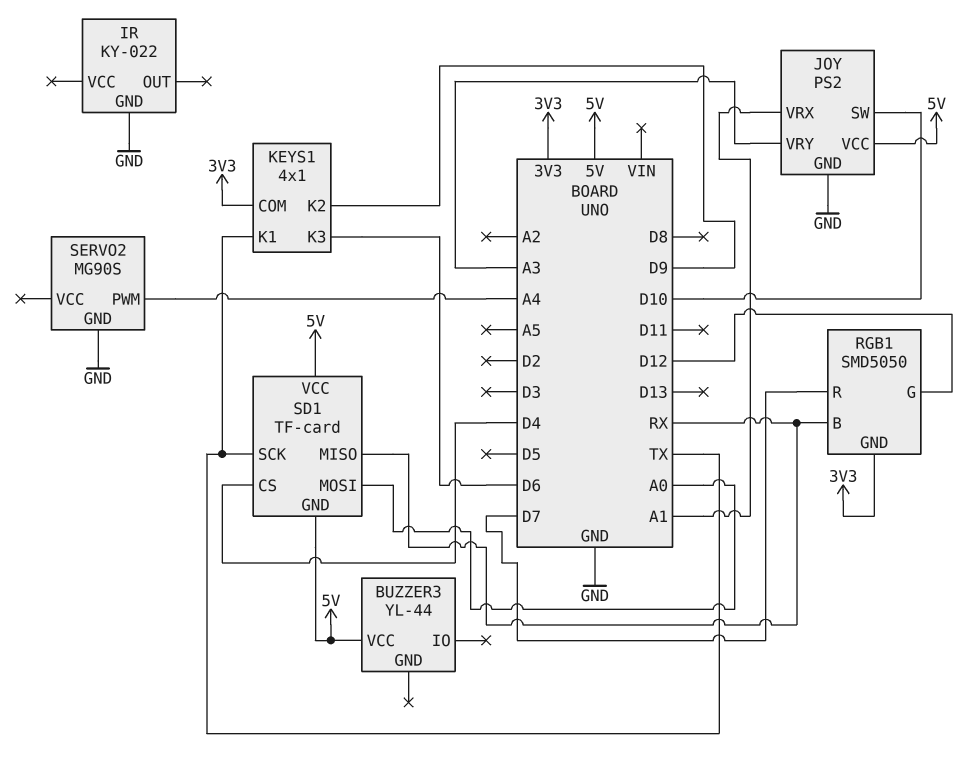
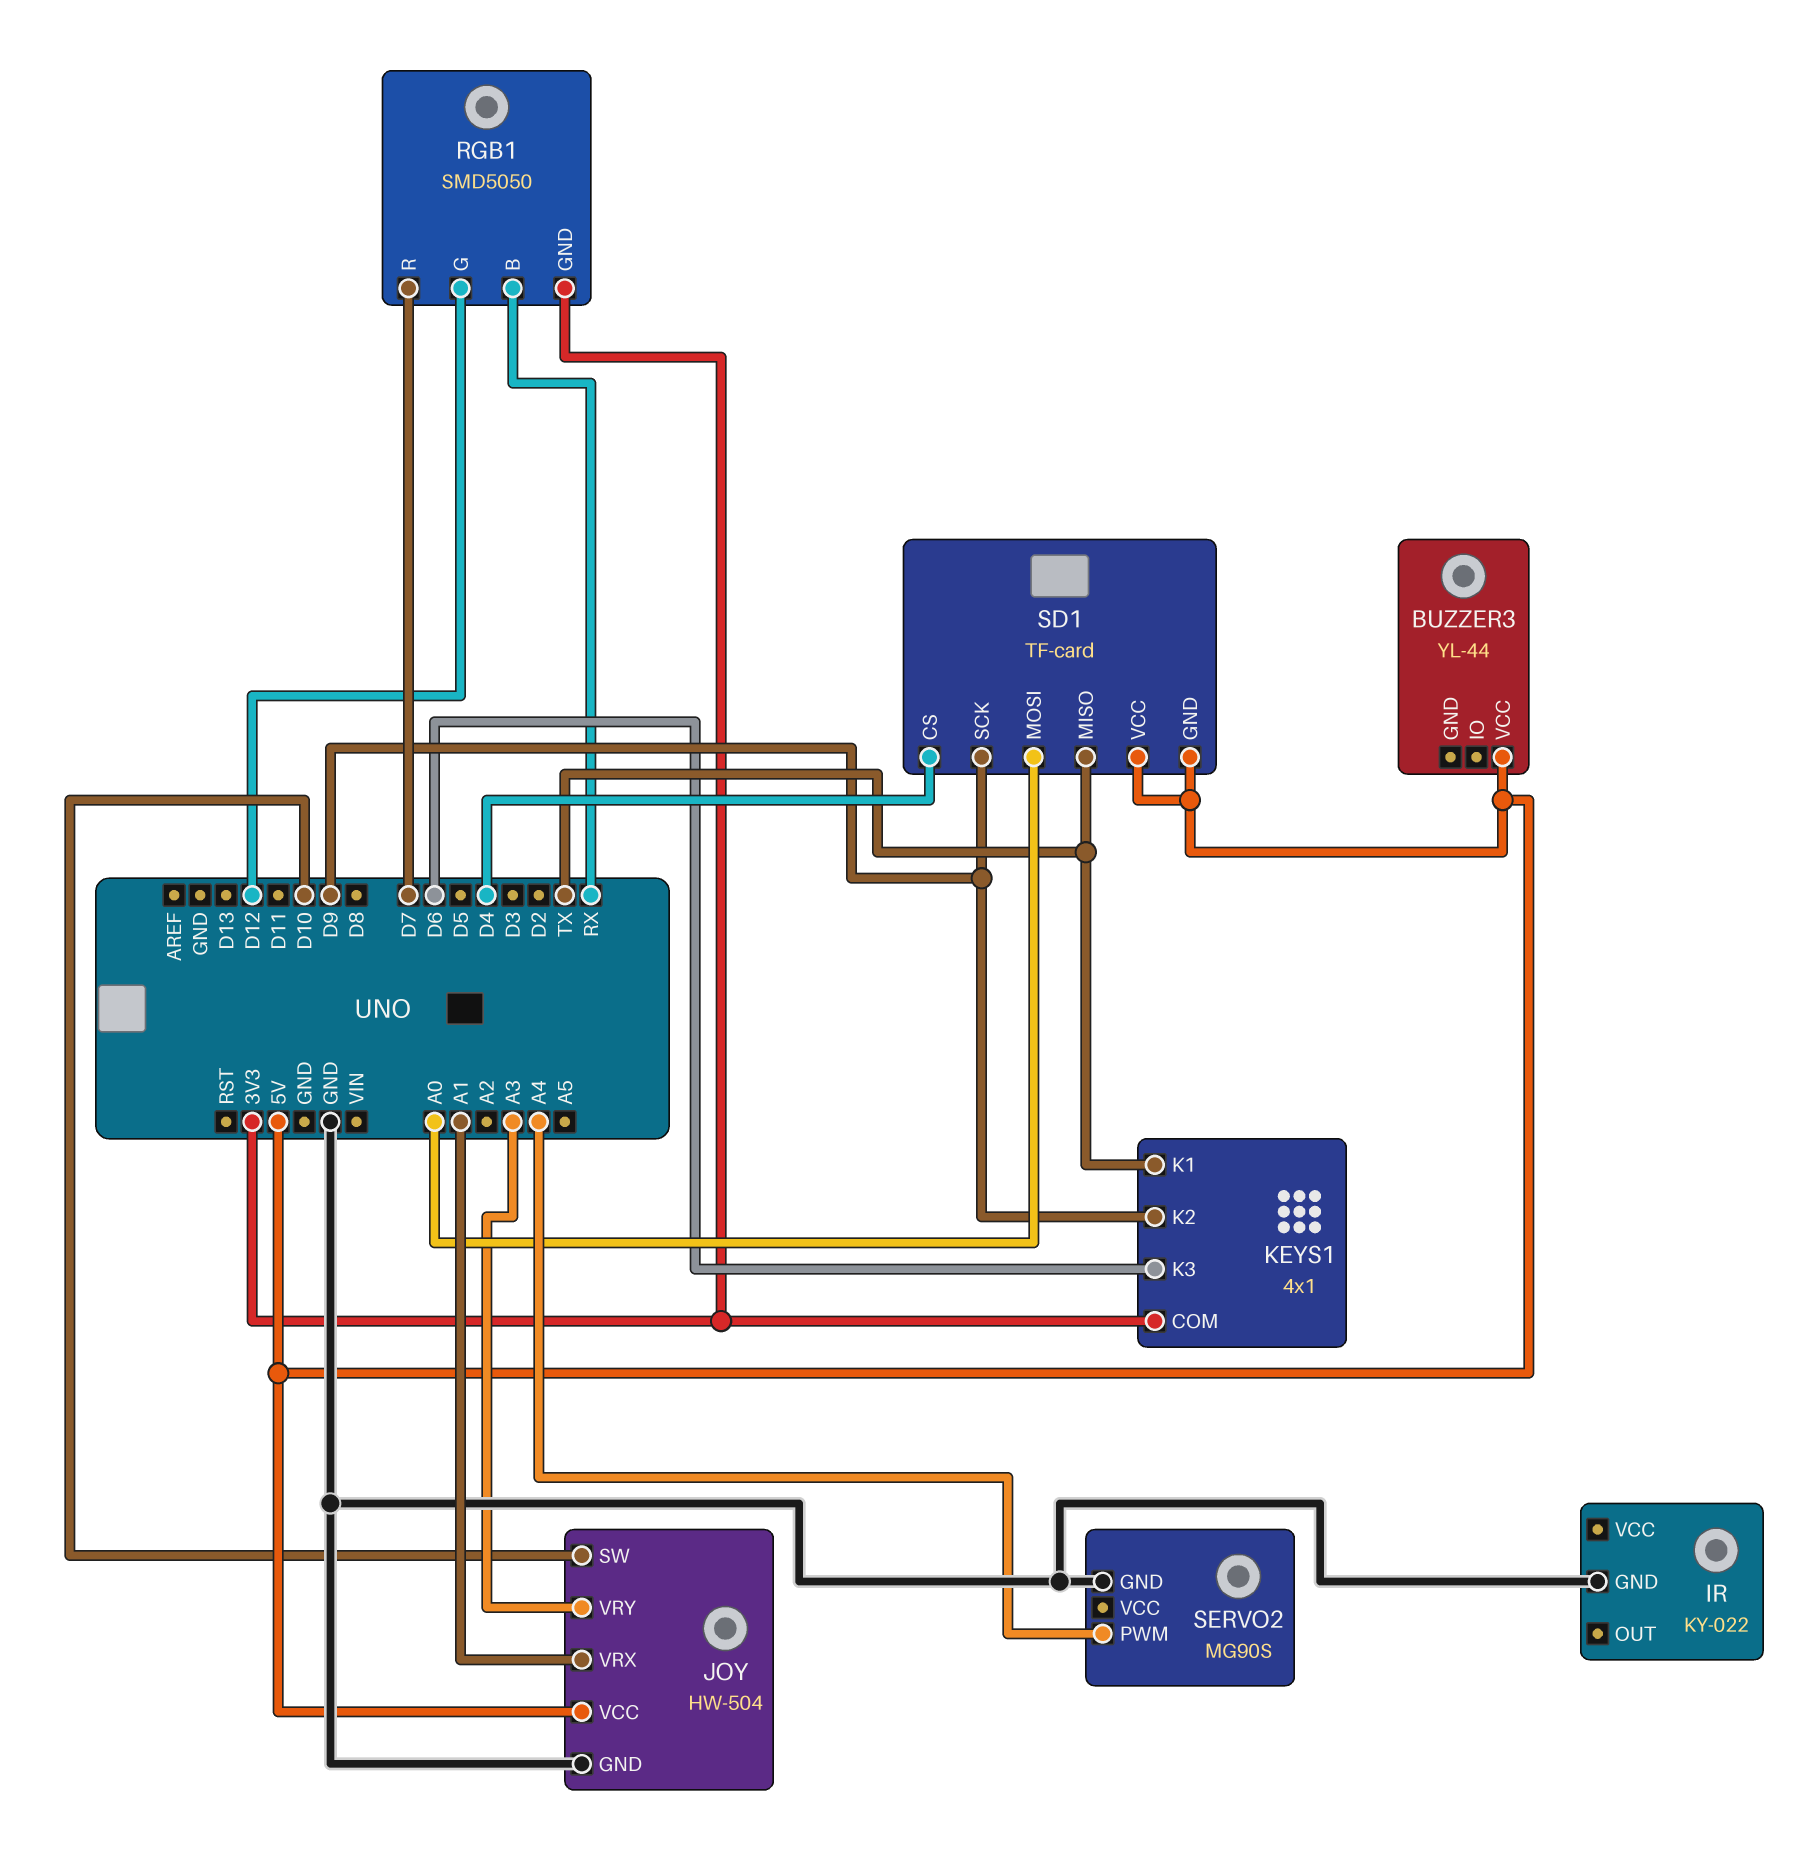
JOY: PS2 -> HW-504
SD1 pin MISO: RX -> TX
SD1 pin SCK: TX -> D9

